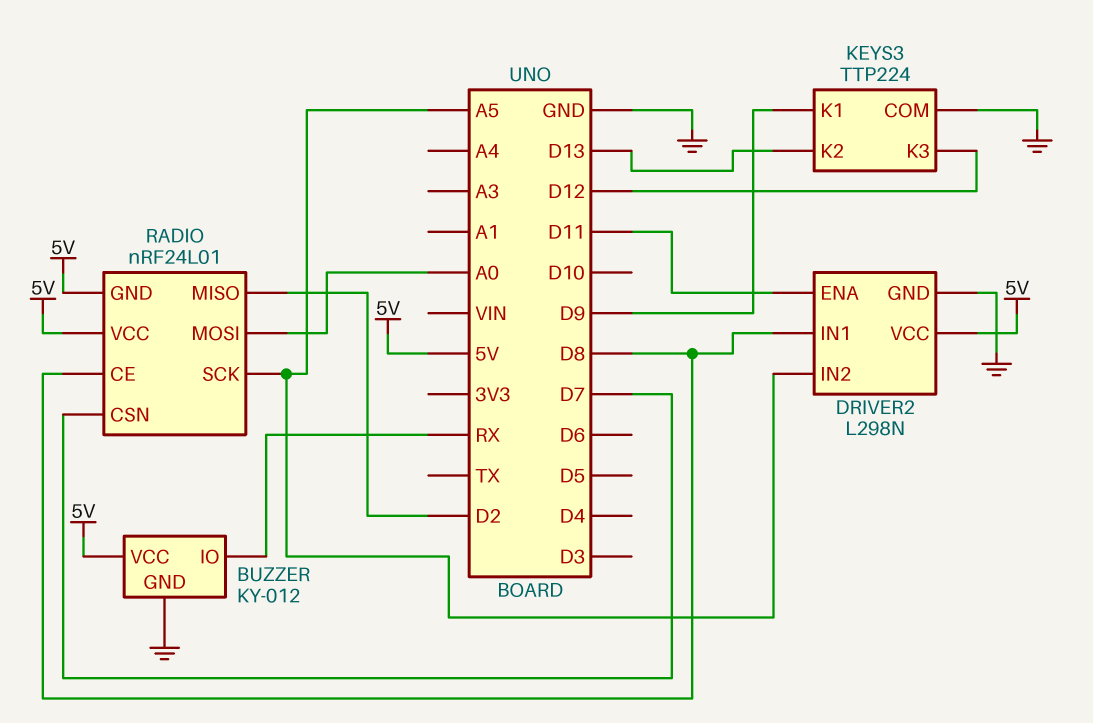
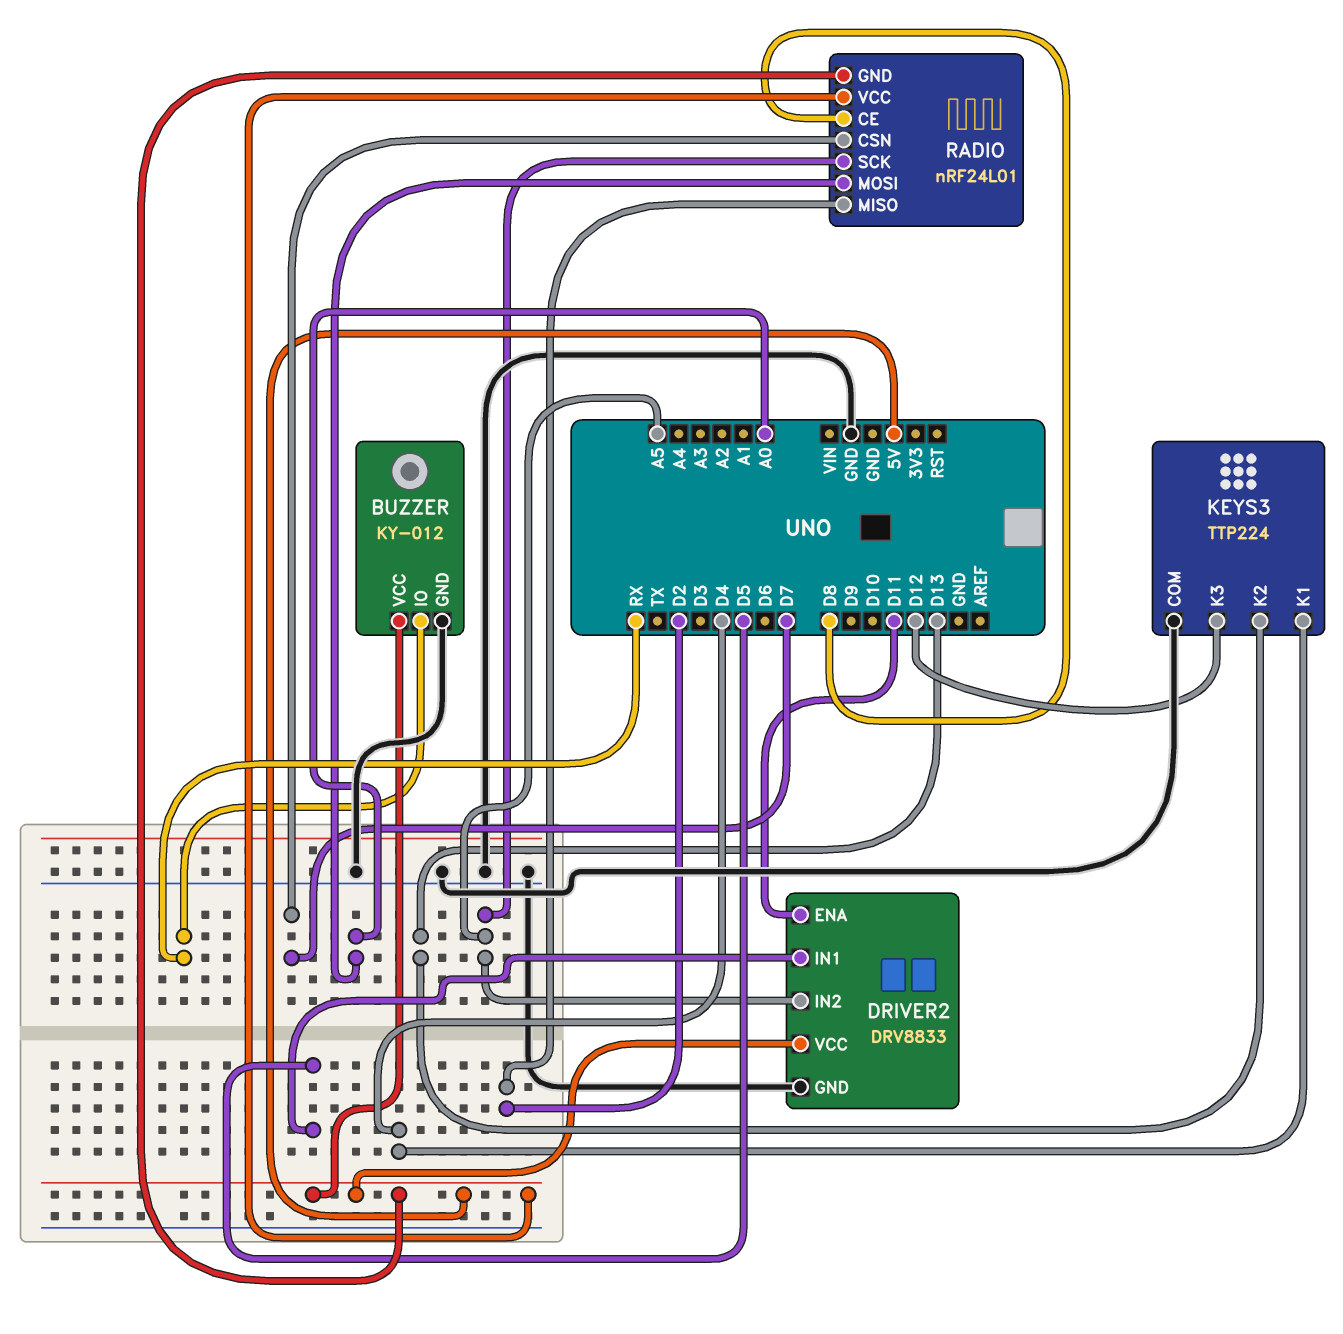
DRIVER2: L298N -> DRV8833
DRIVER2 pin IN1: D8 -> D5
KEYS3 pin K1: D9 -> D4

